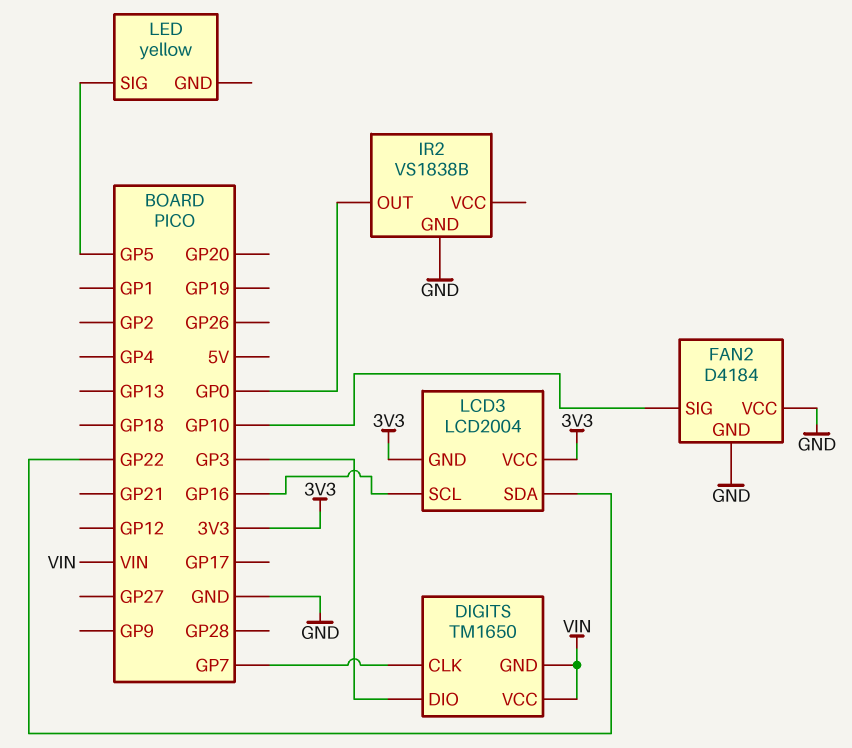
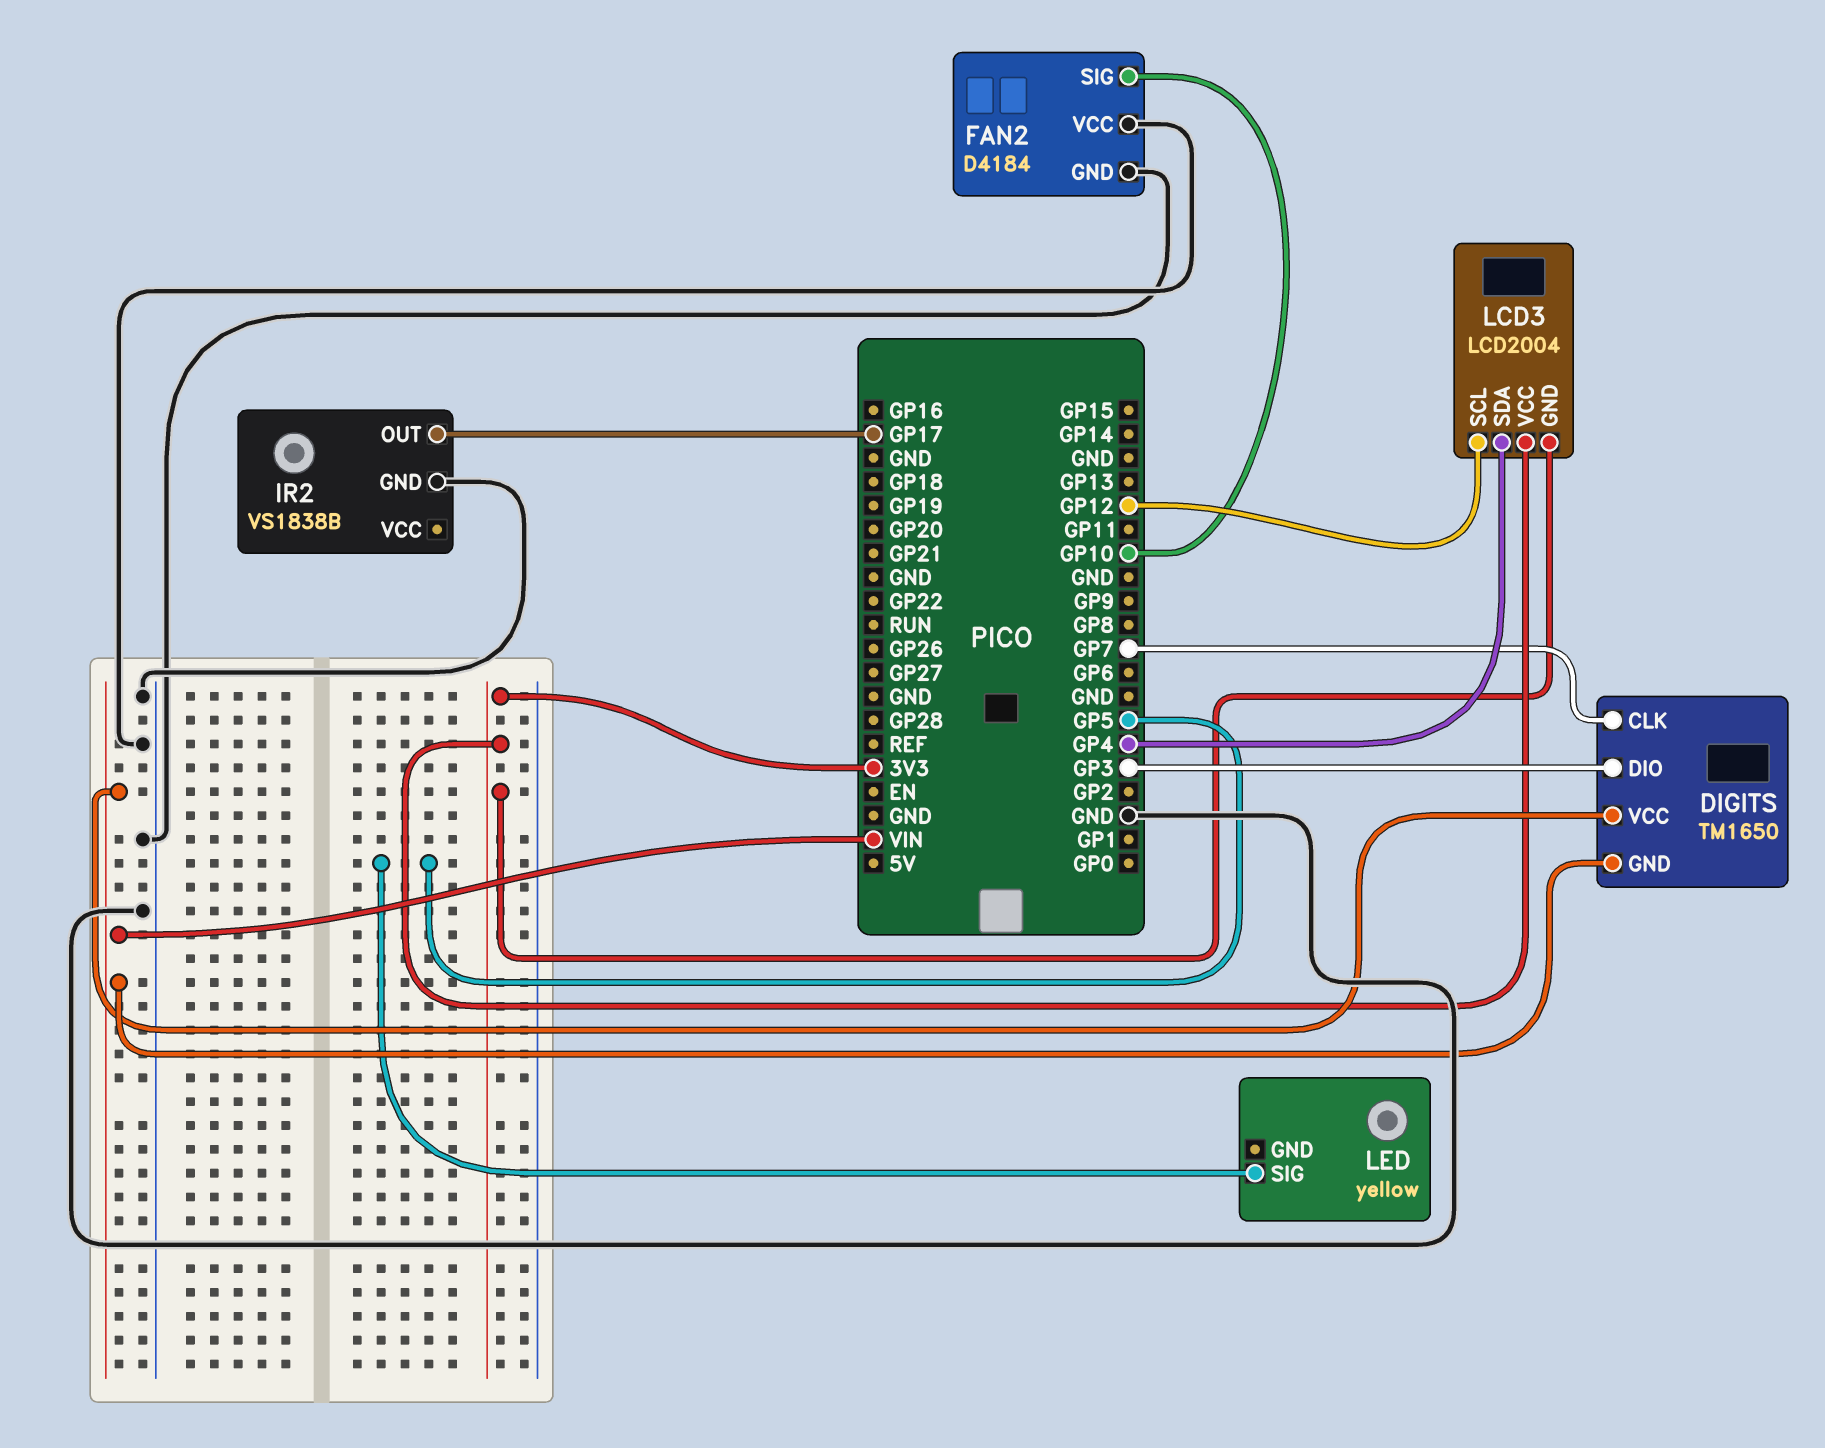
IR2 pin OUT: GP0 -> GP17
LCD3 pin SCL: GP16 -> GP12
LCD3 pin SDA: GP22 -> GP4

